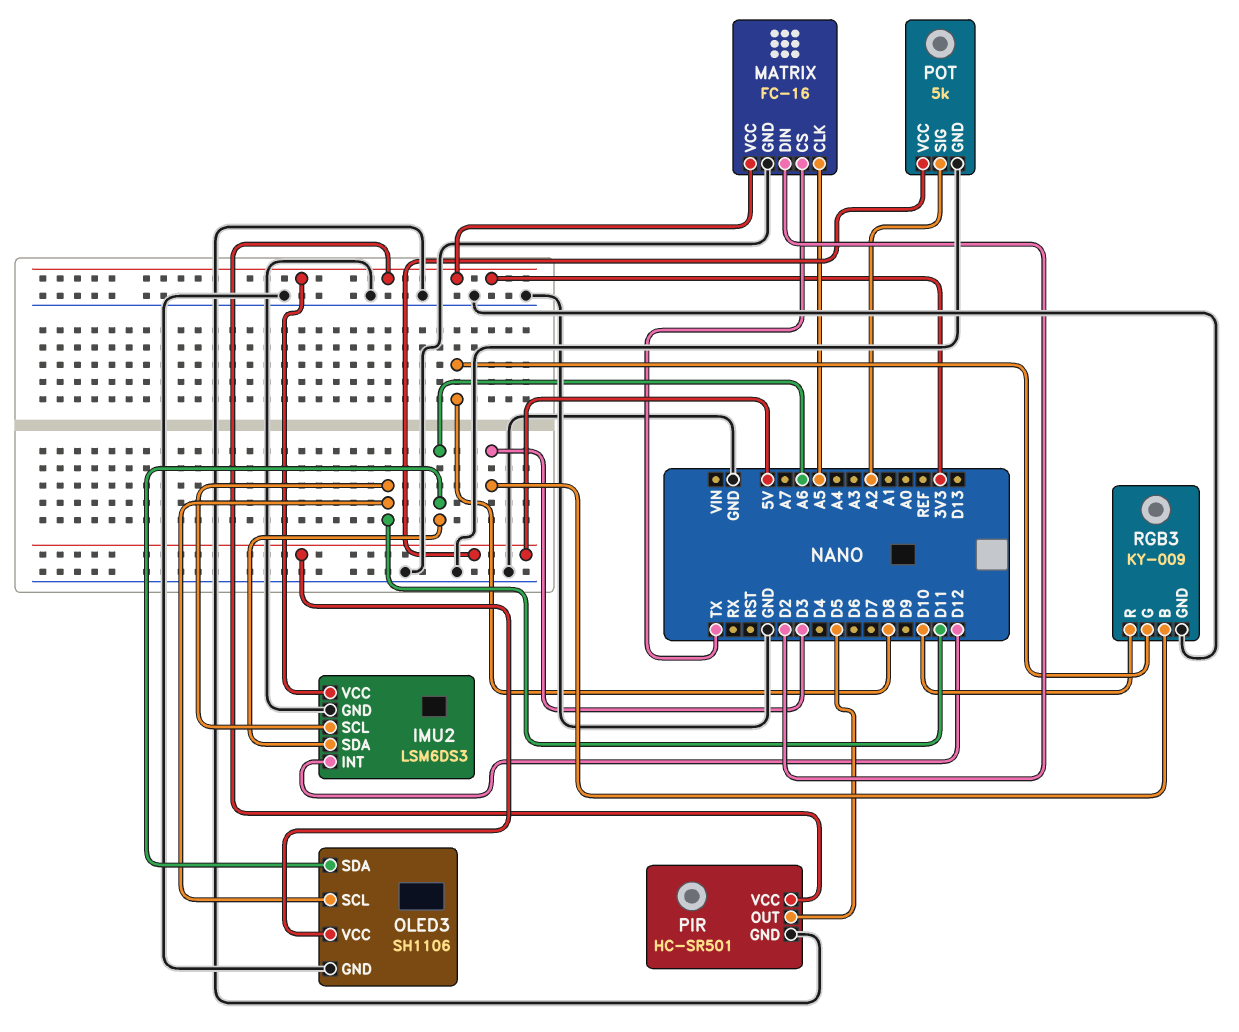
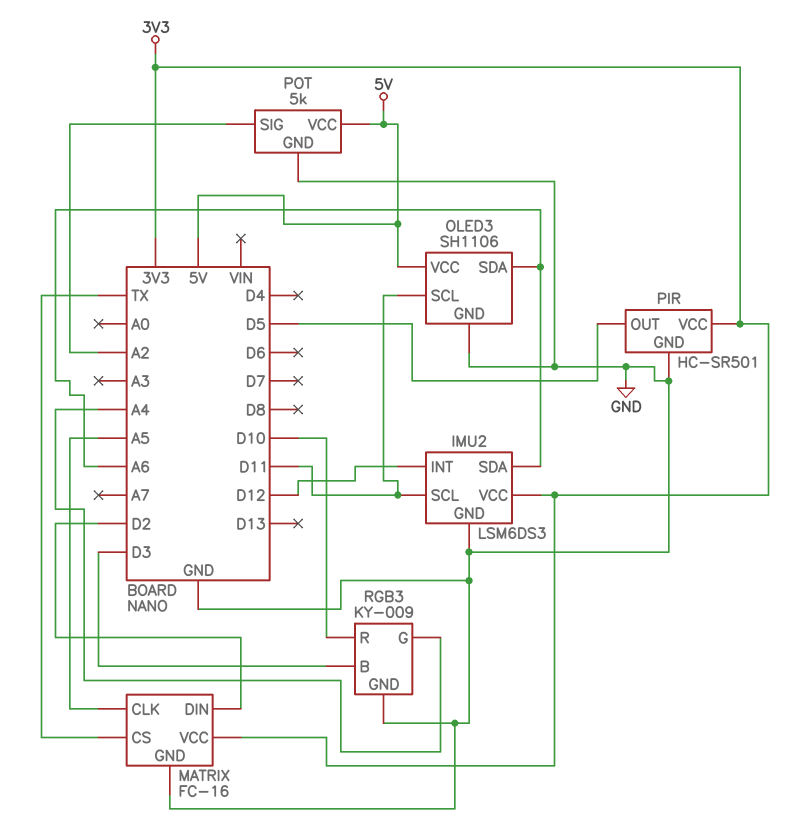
RGB3 pin G: D8 -> A4

